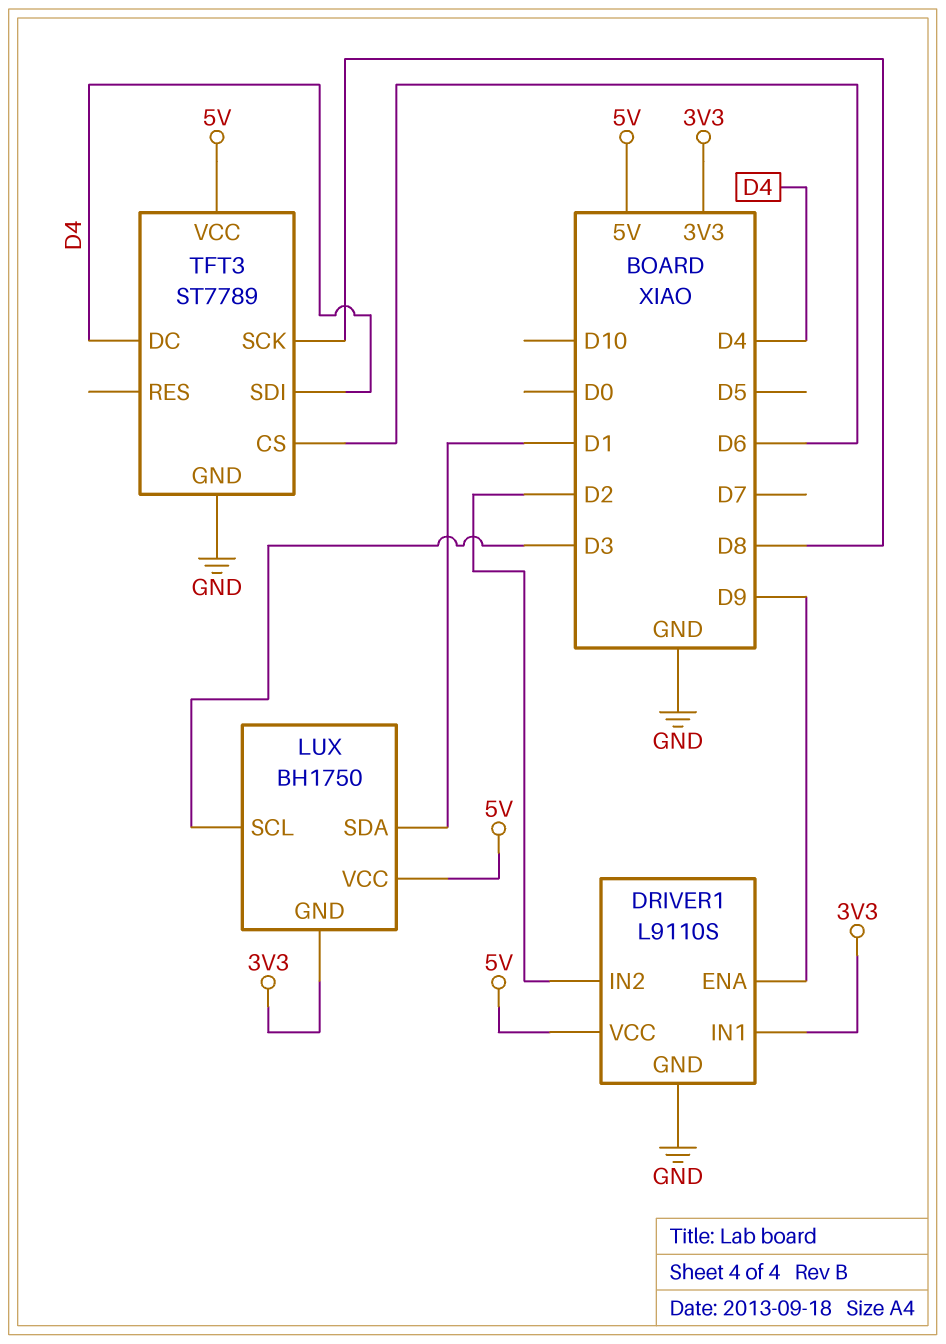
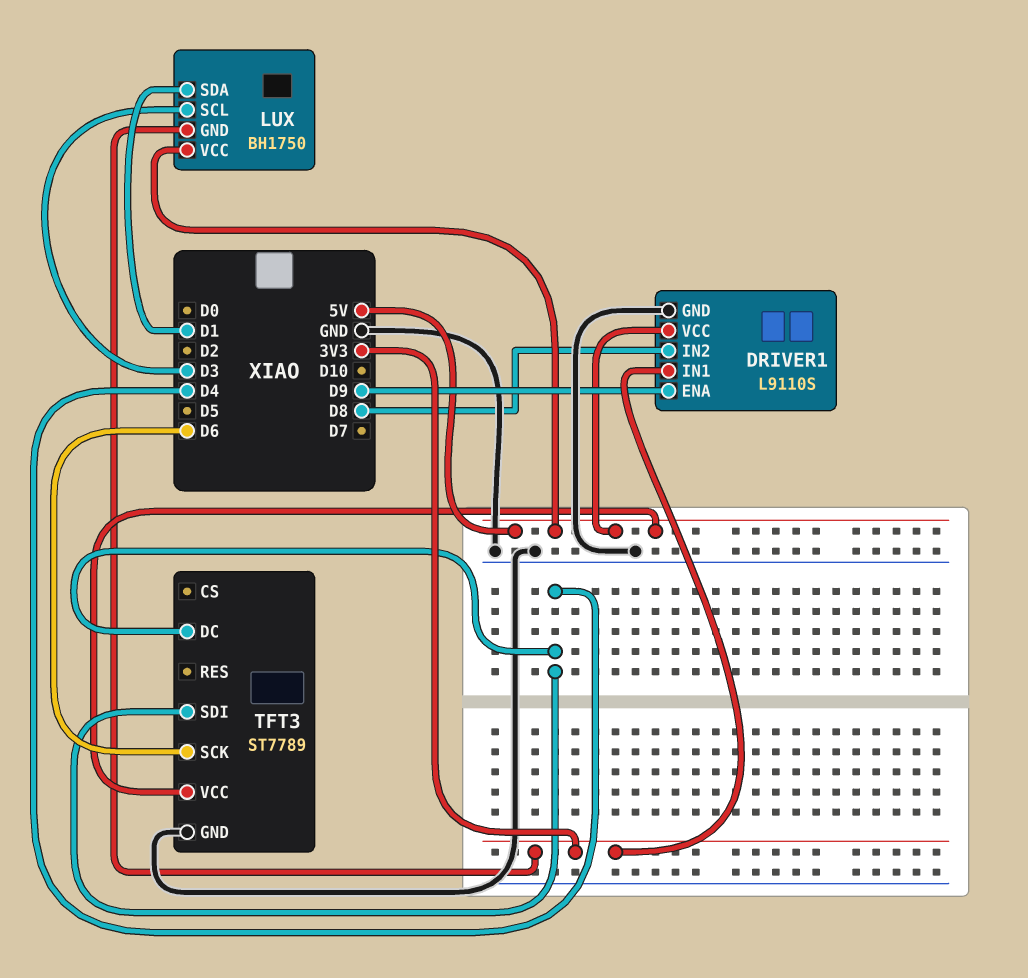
DRIVER1 pin IN2: D2 -> D8
TFT3 pin CS: D6 -> none
TFT3 pin SCK: D8 -> D6

